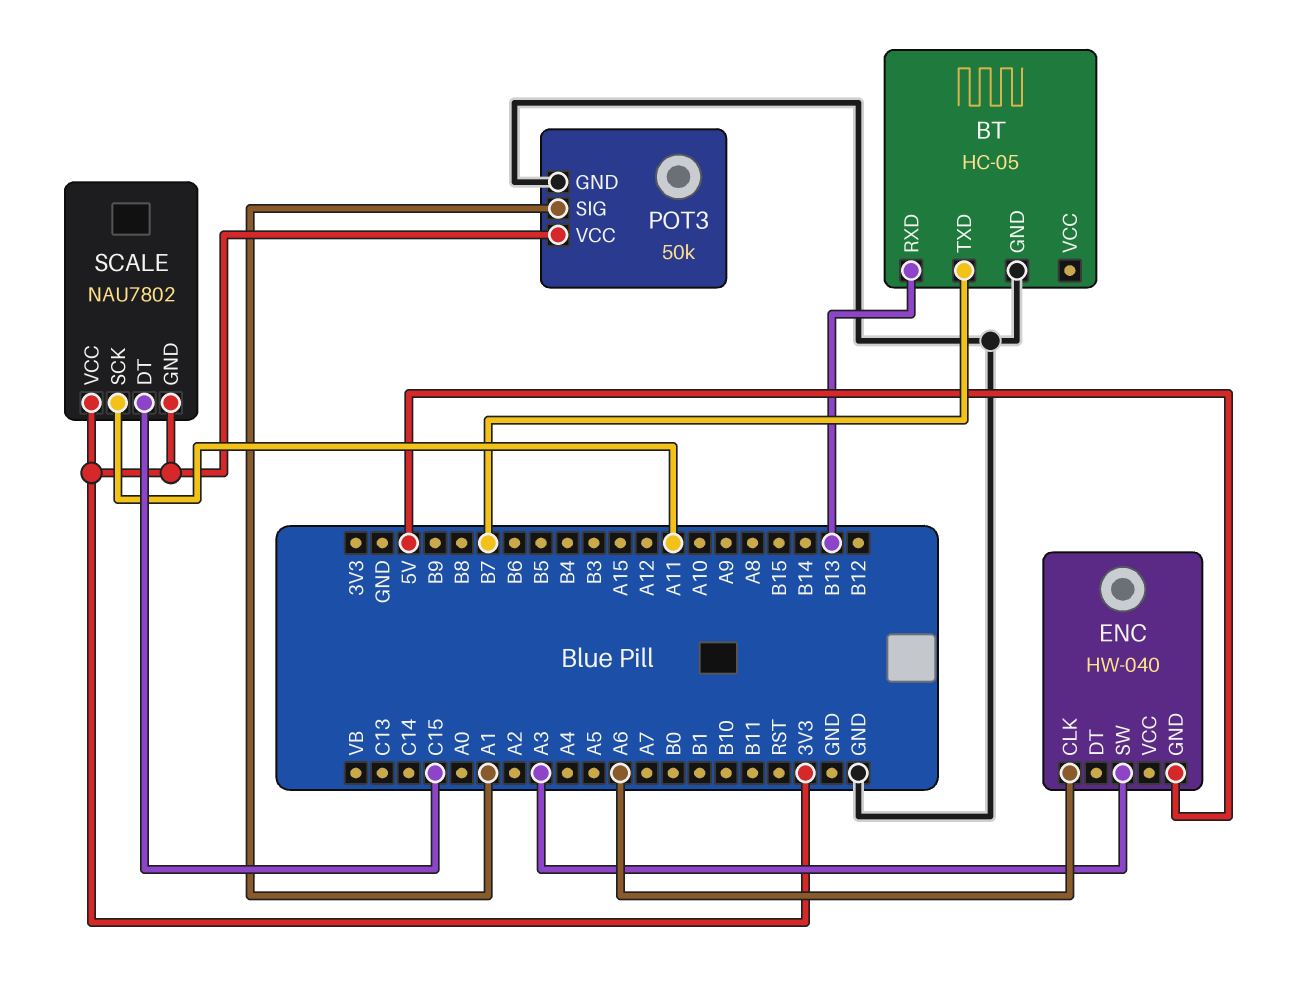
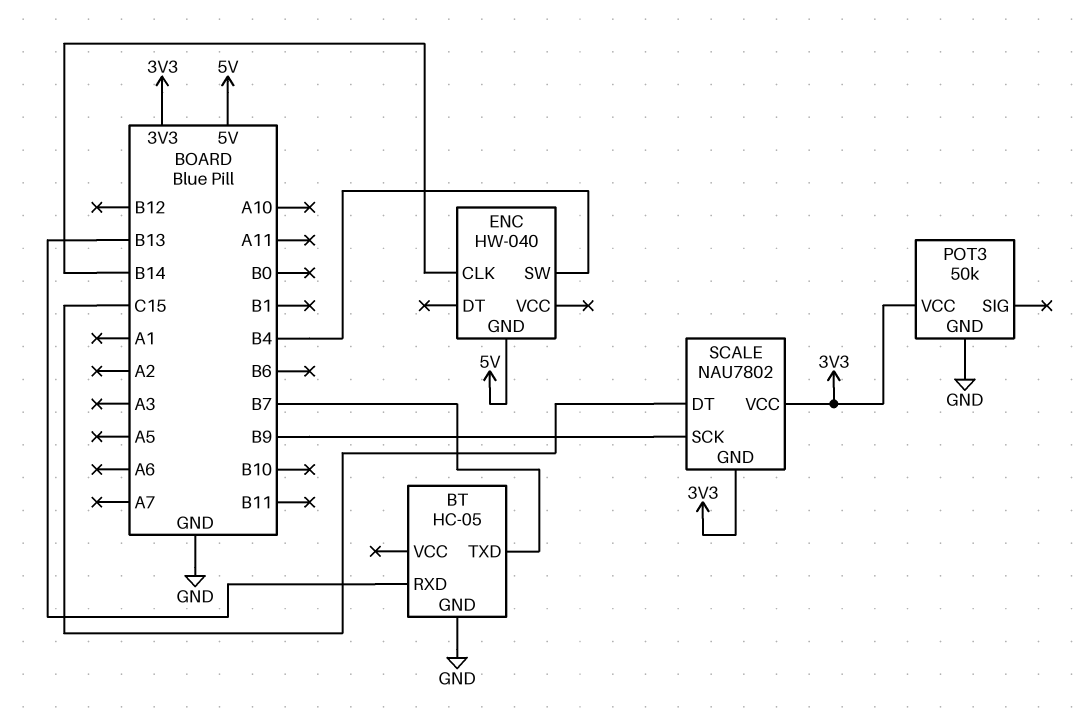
ENC pin CLK: A6 -> B14
ENC pin SW: A3 -> B4
POT3 pin SIG: A1 -> none
SCALE pin SCK: A11 -> B9

